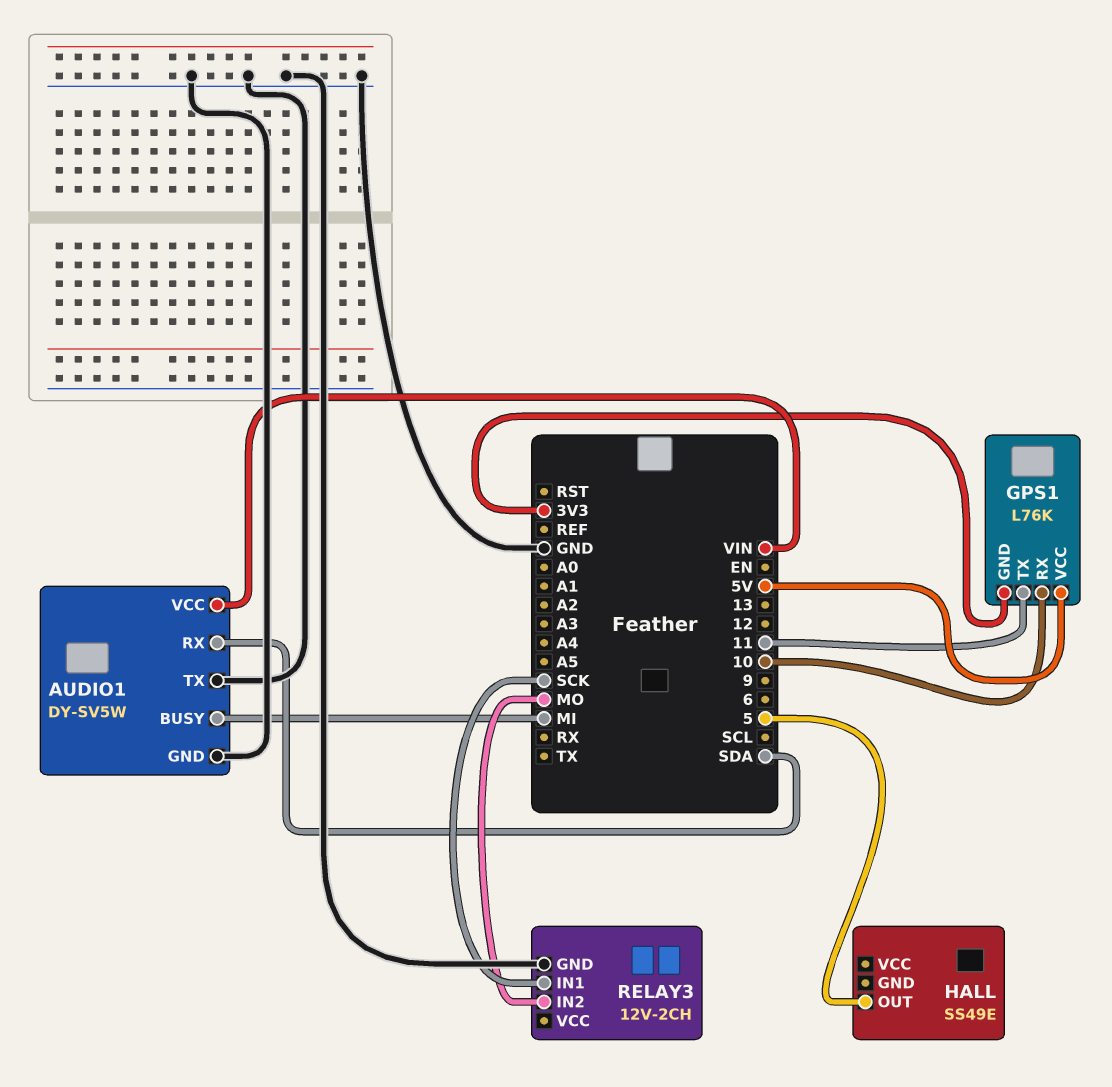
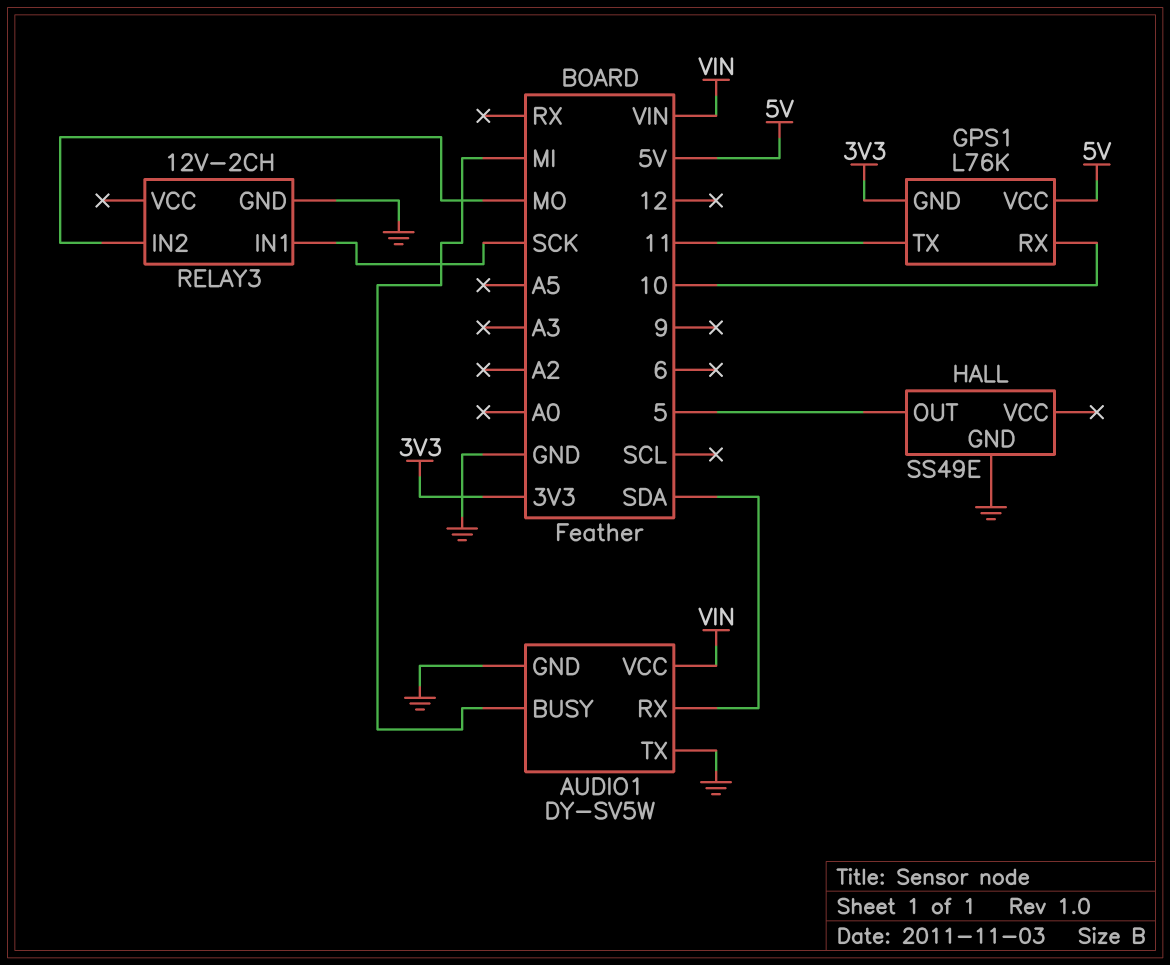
HALL pin GND: none -> GND

